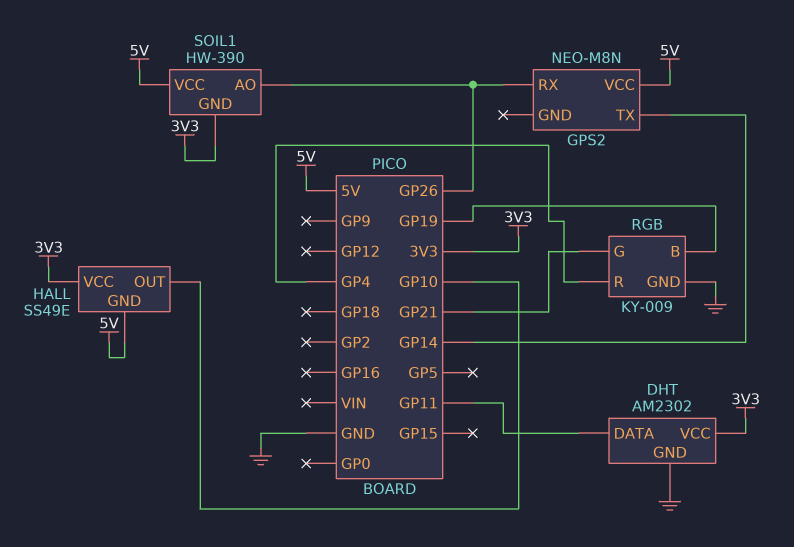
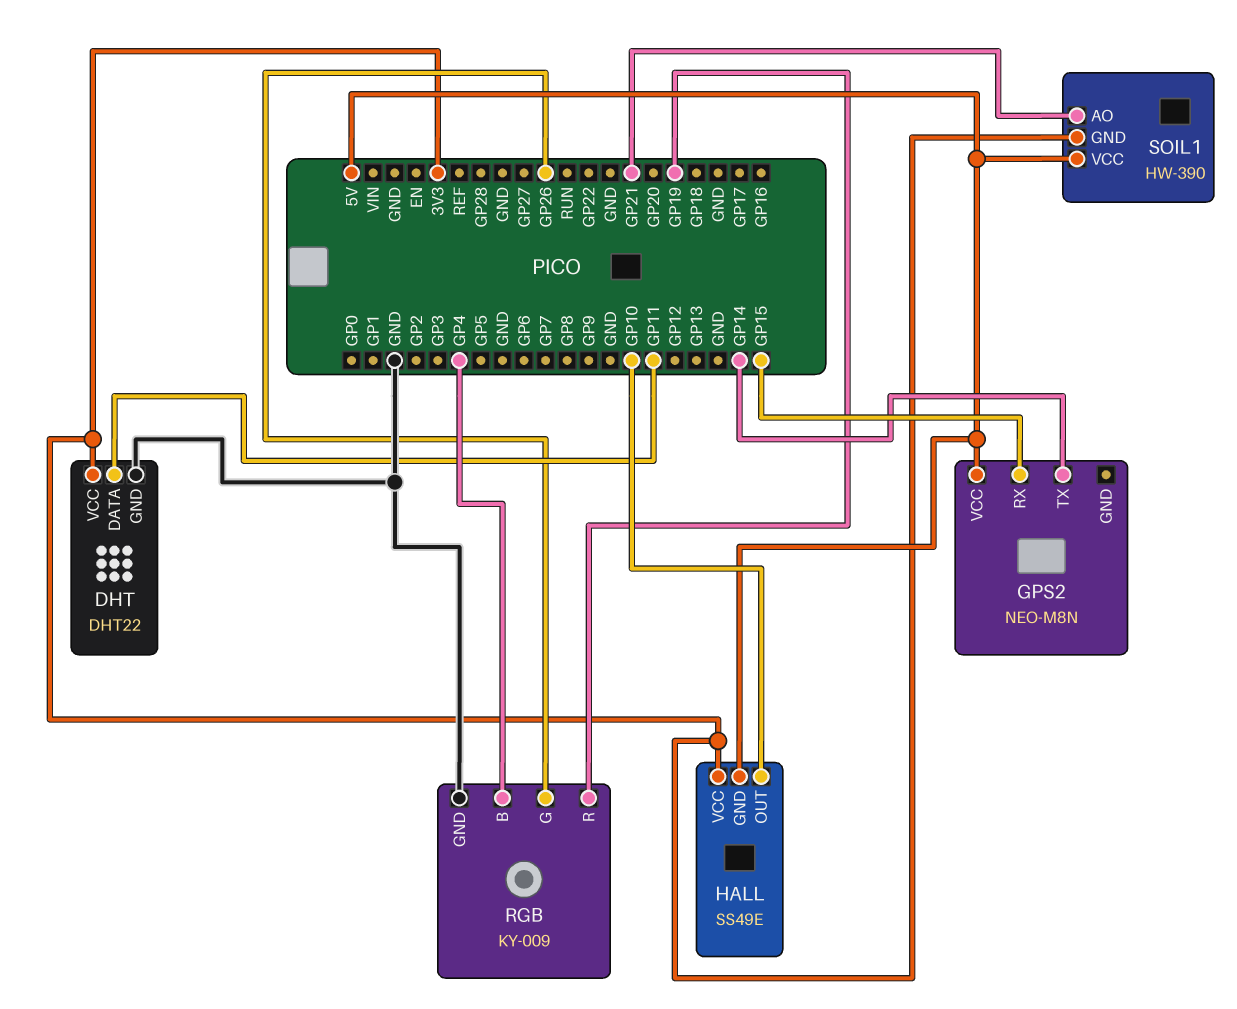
DHT: AM2302 -> DHT22
GPS2 pin RX: GP26 -> GP15
RGB pin B: GP19 -> GP4
RGB pin G: GP21 -> GP26
RGB pin R: GP4 -> GP19
SOIL1 pin AO: GP26 -> GP21

